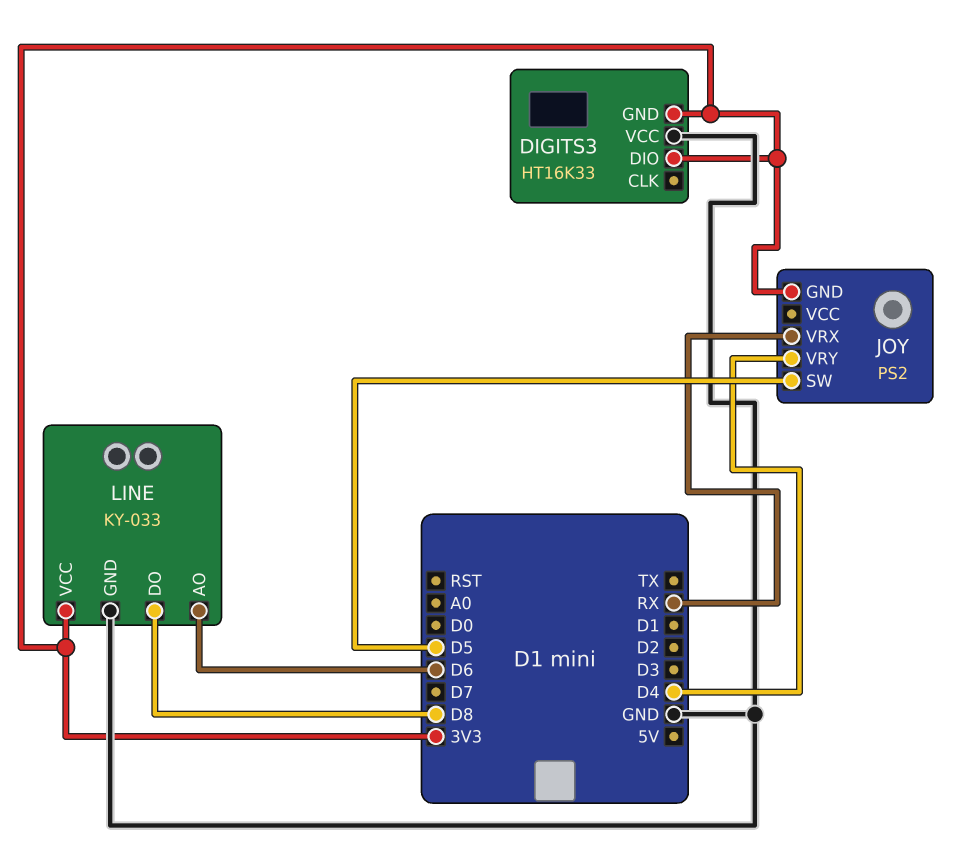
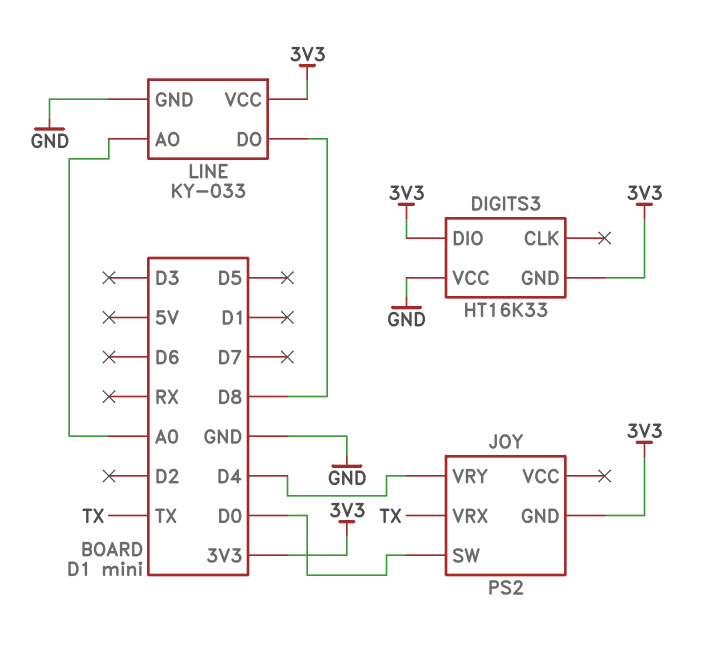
JOY pin SW: D5 -> D0
JOY pin VRX: RX -> TX
LINE pin AO: D6 -> A0

